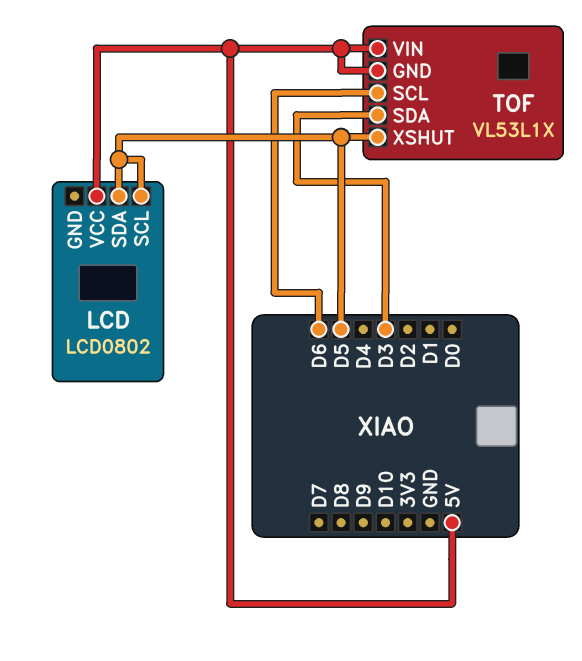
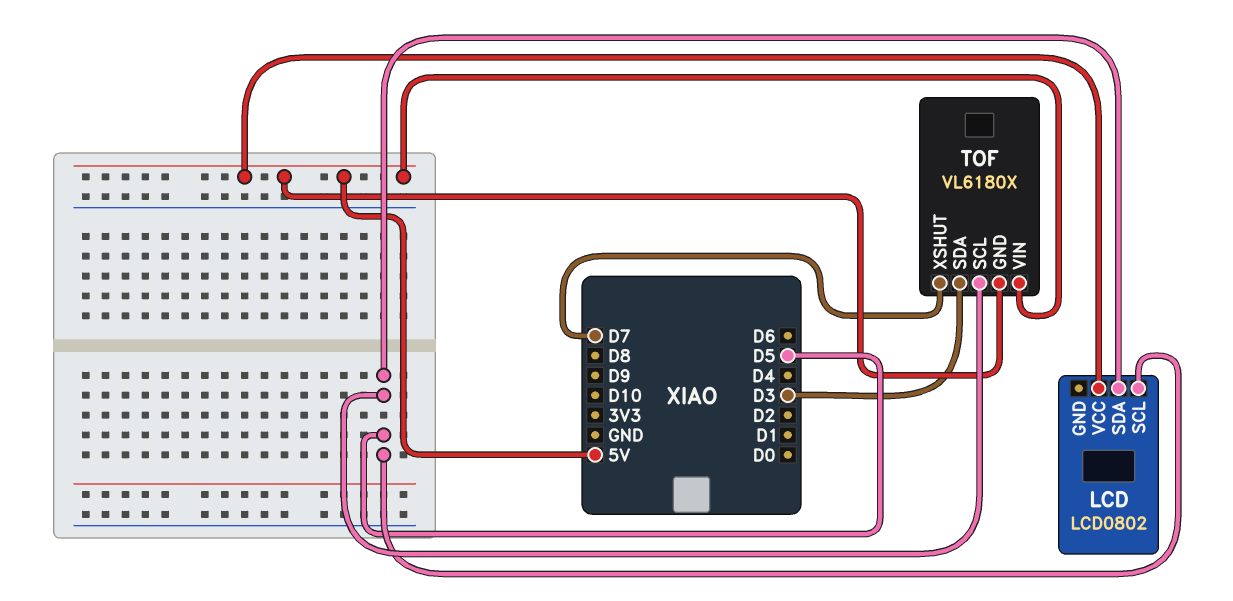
TOF: VL53L1X -> VL6180X
TOF pin SCL: D6 -> D5
TOF pin XSHUT: D5 -> D7

